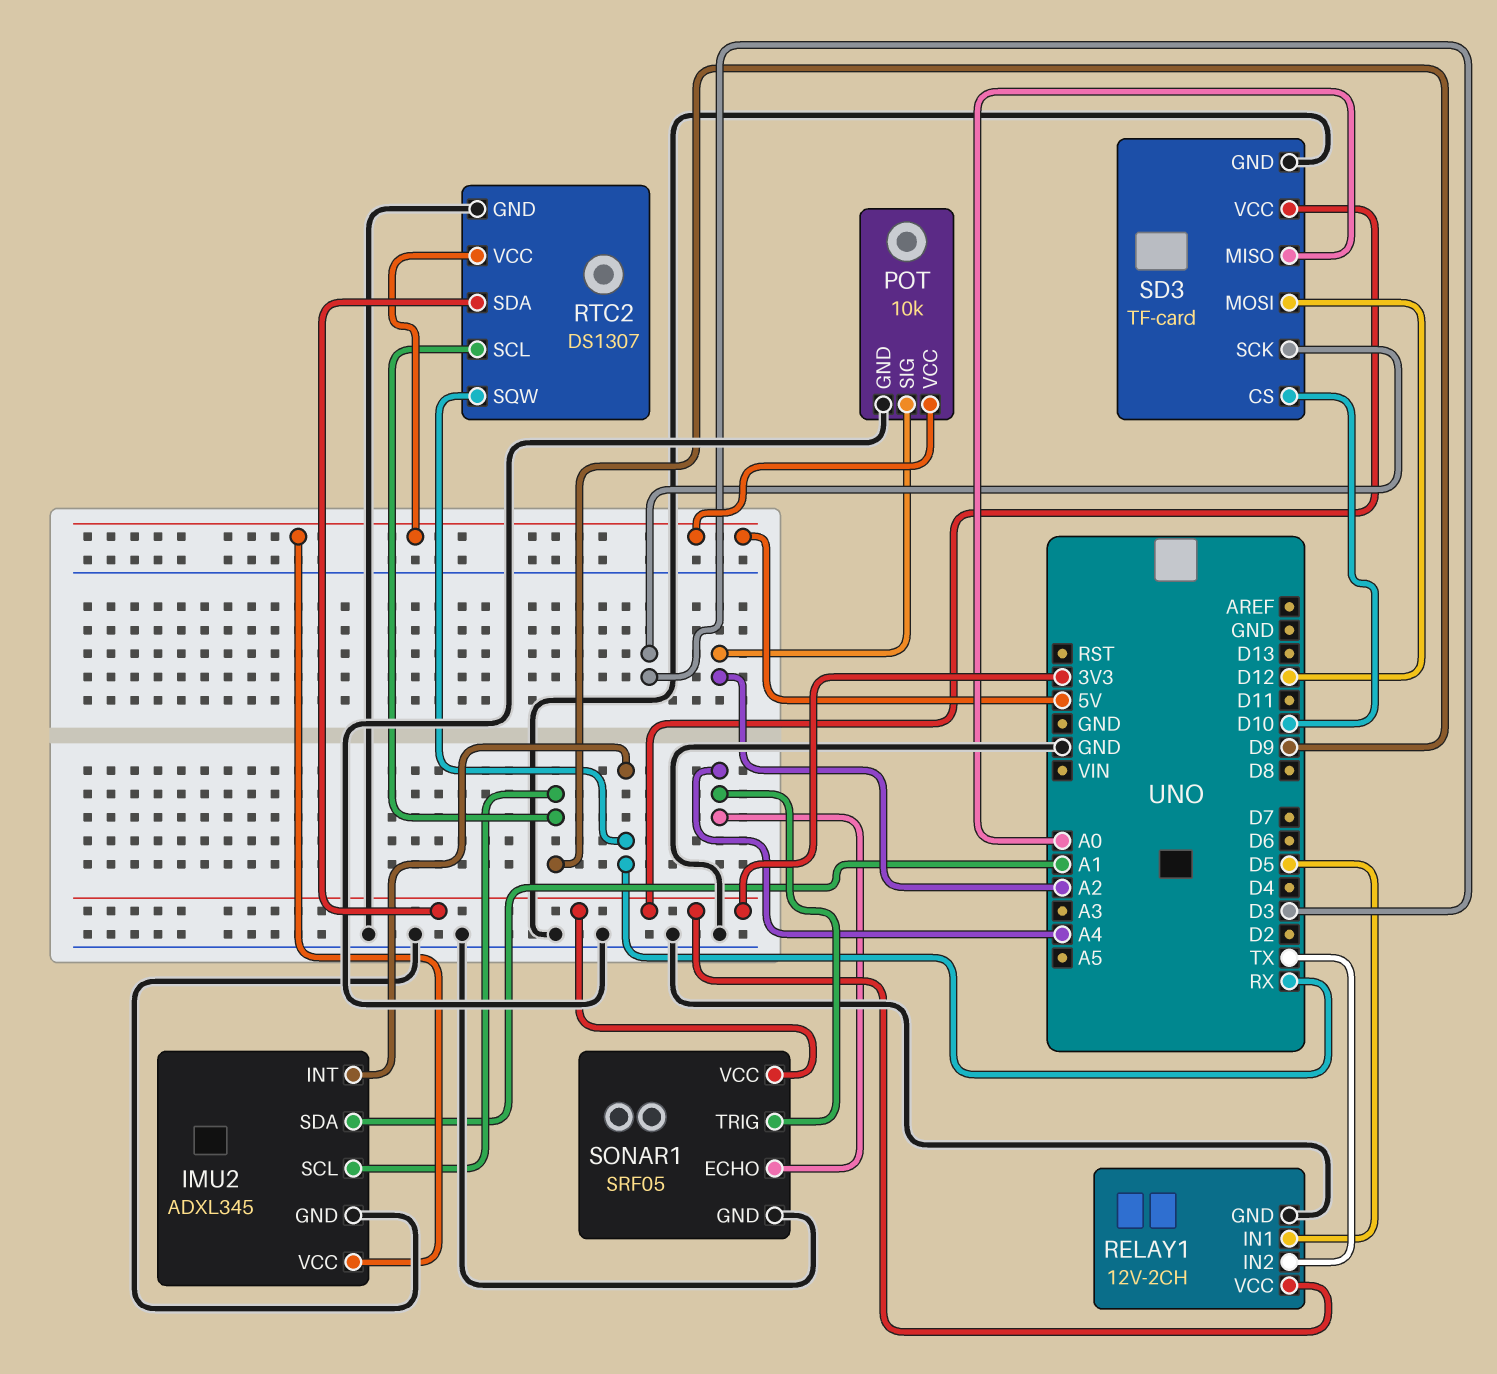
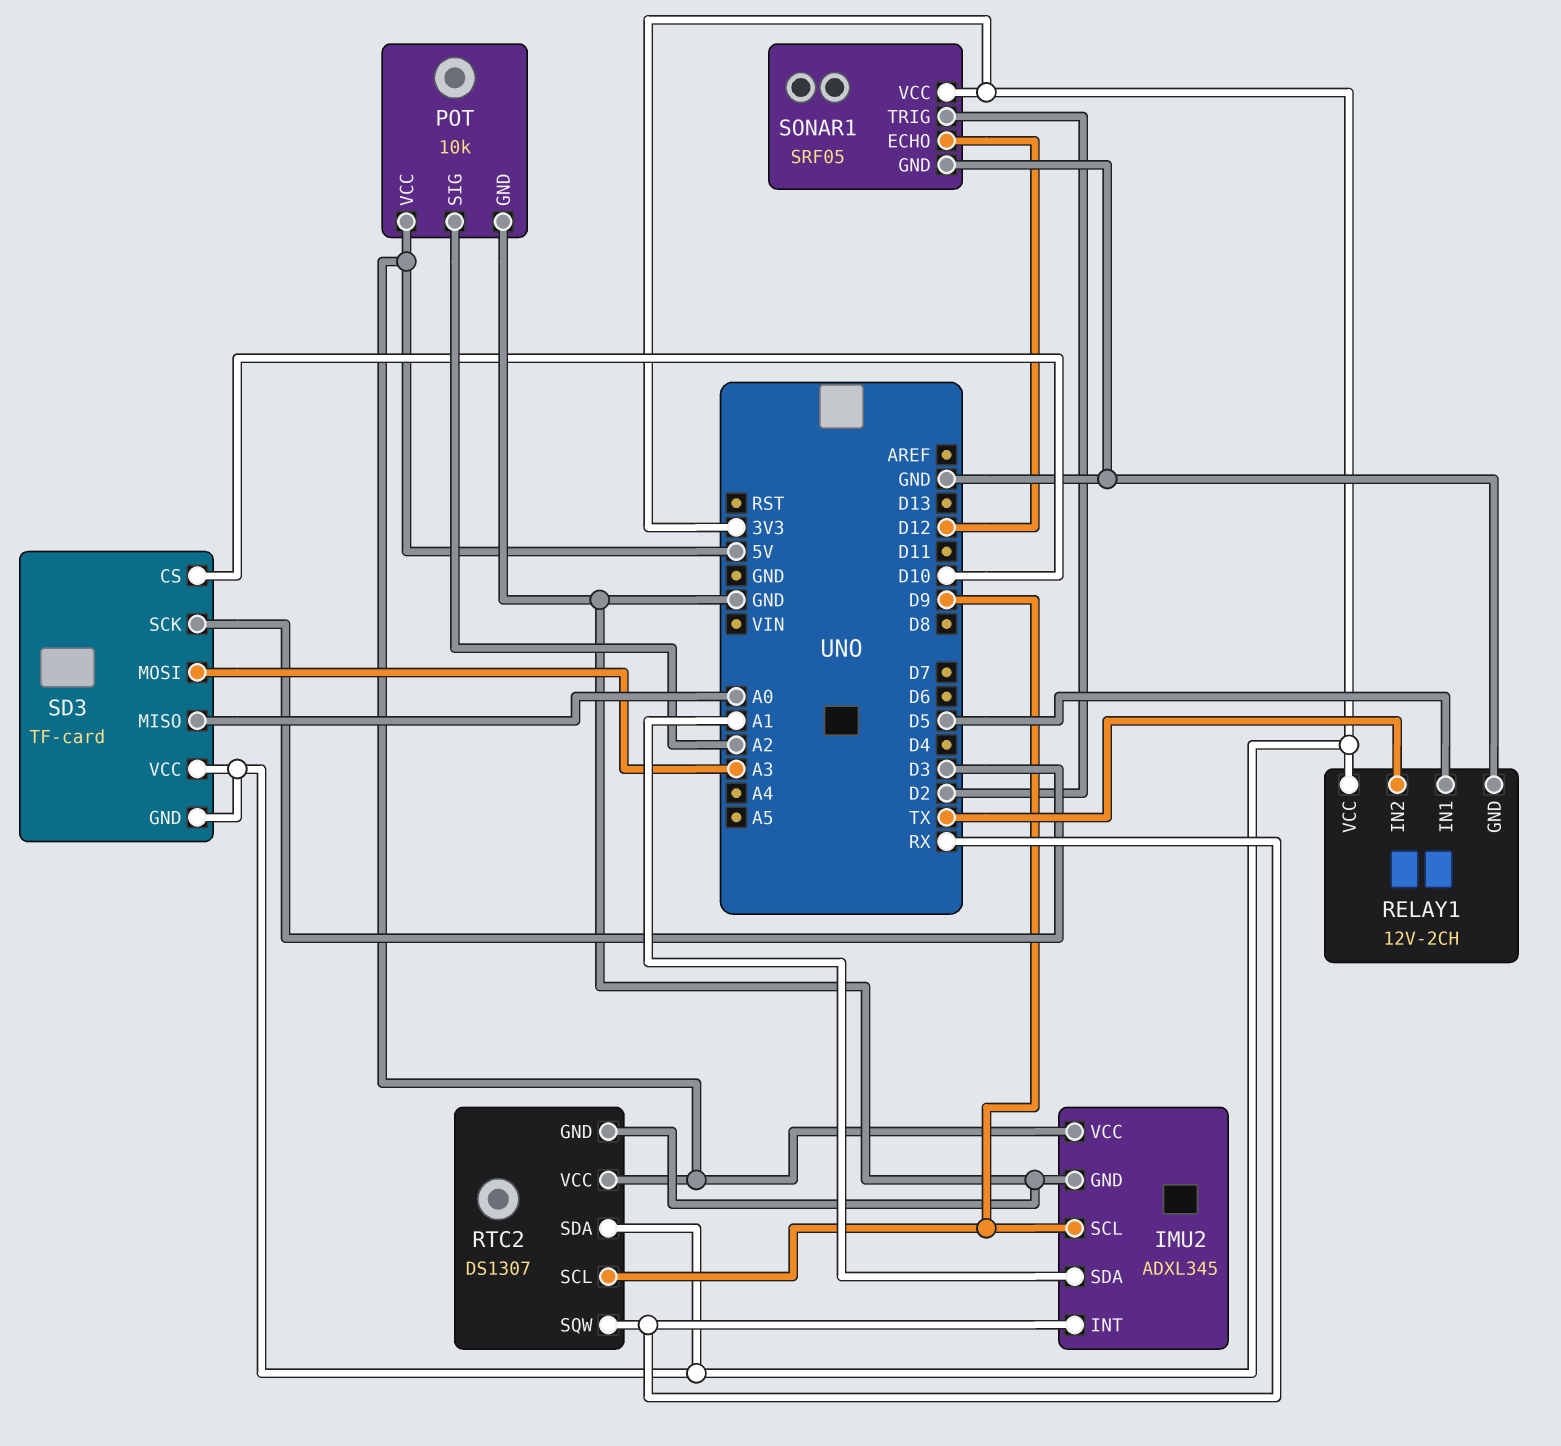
SD3 pin GND: GND -> 3V3
SD3 pin MOSI: D12 -> A3
SONAR1 pin ECHO: A4 -> D12
SONAR1 pin TRIG: A4 -> D2

